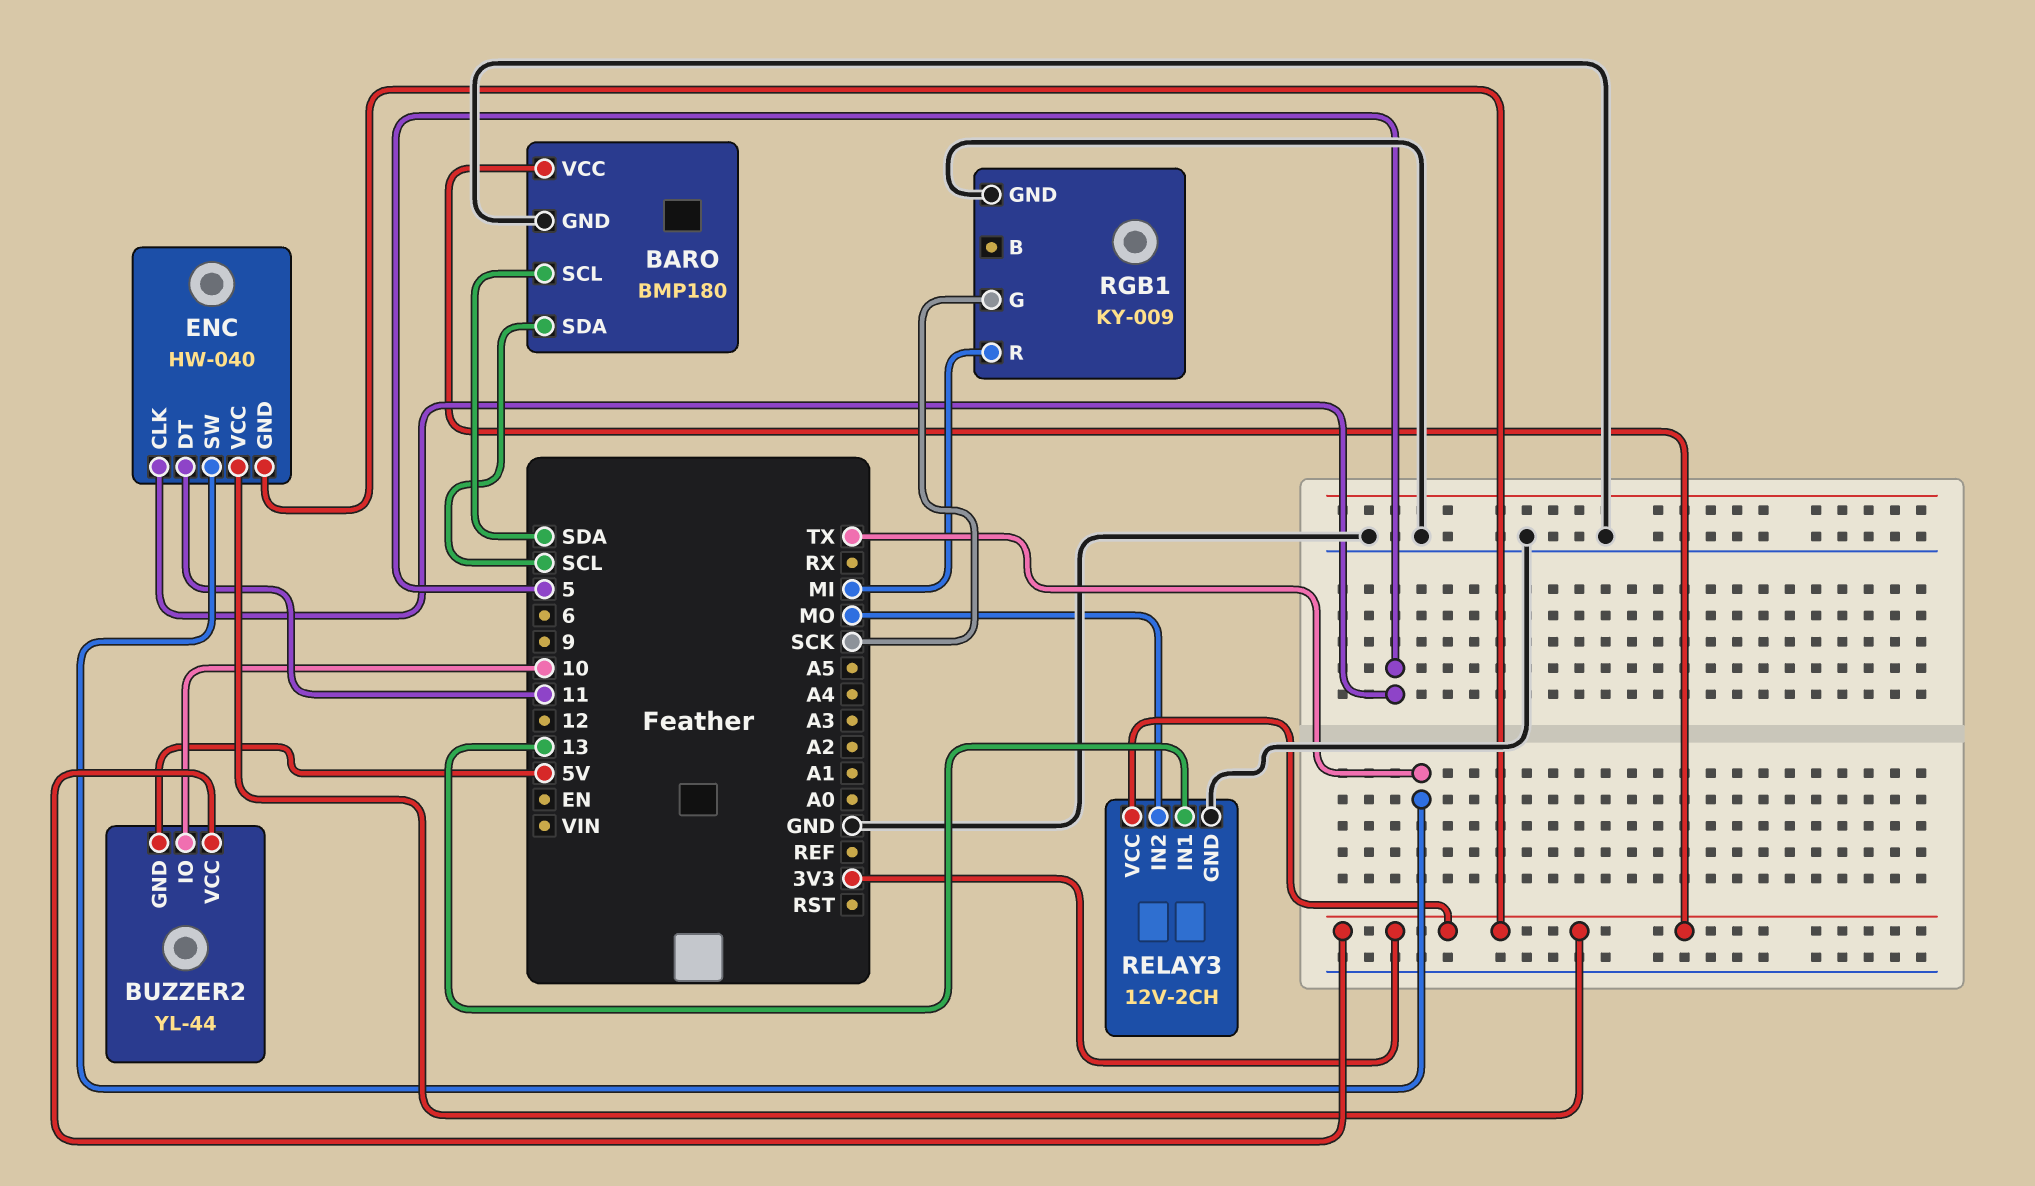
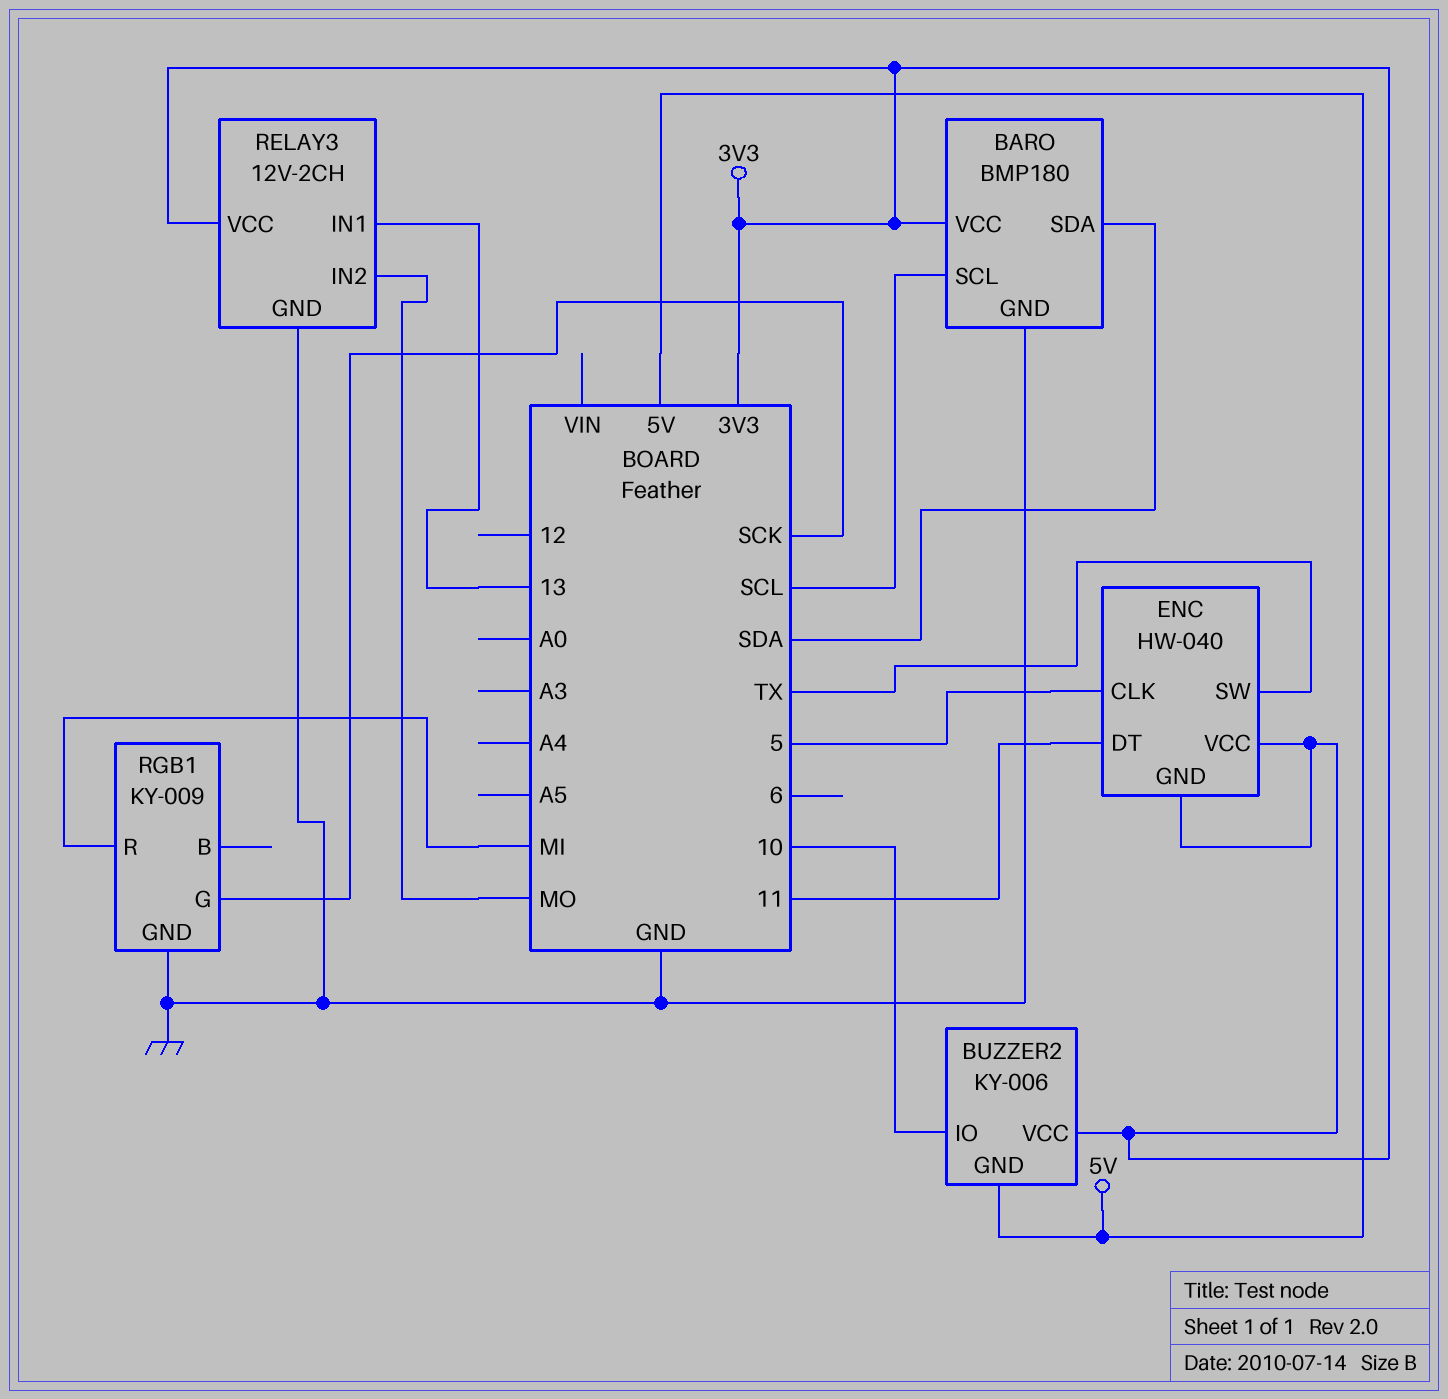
BARO pin SCL: SDA -> SCL
BARO pin SDA: SCL -> SDA
BUZZER2: YL-44 -> KY-006

